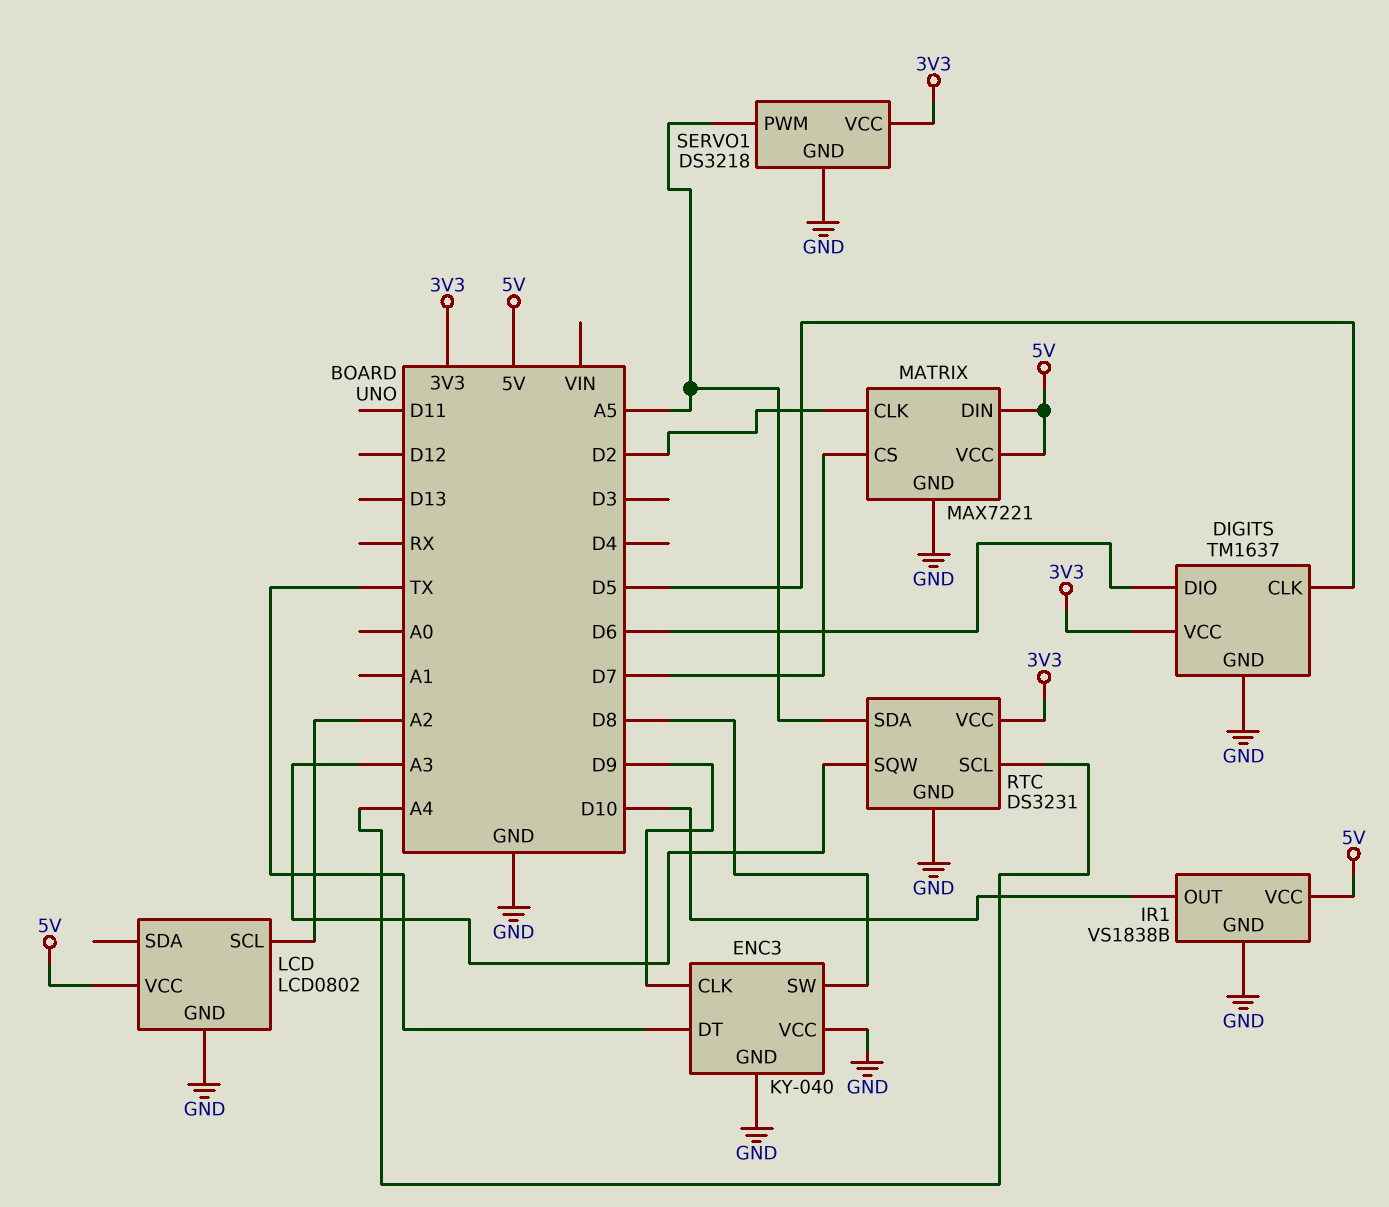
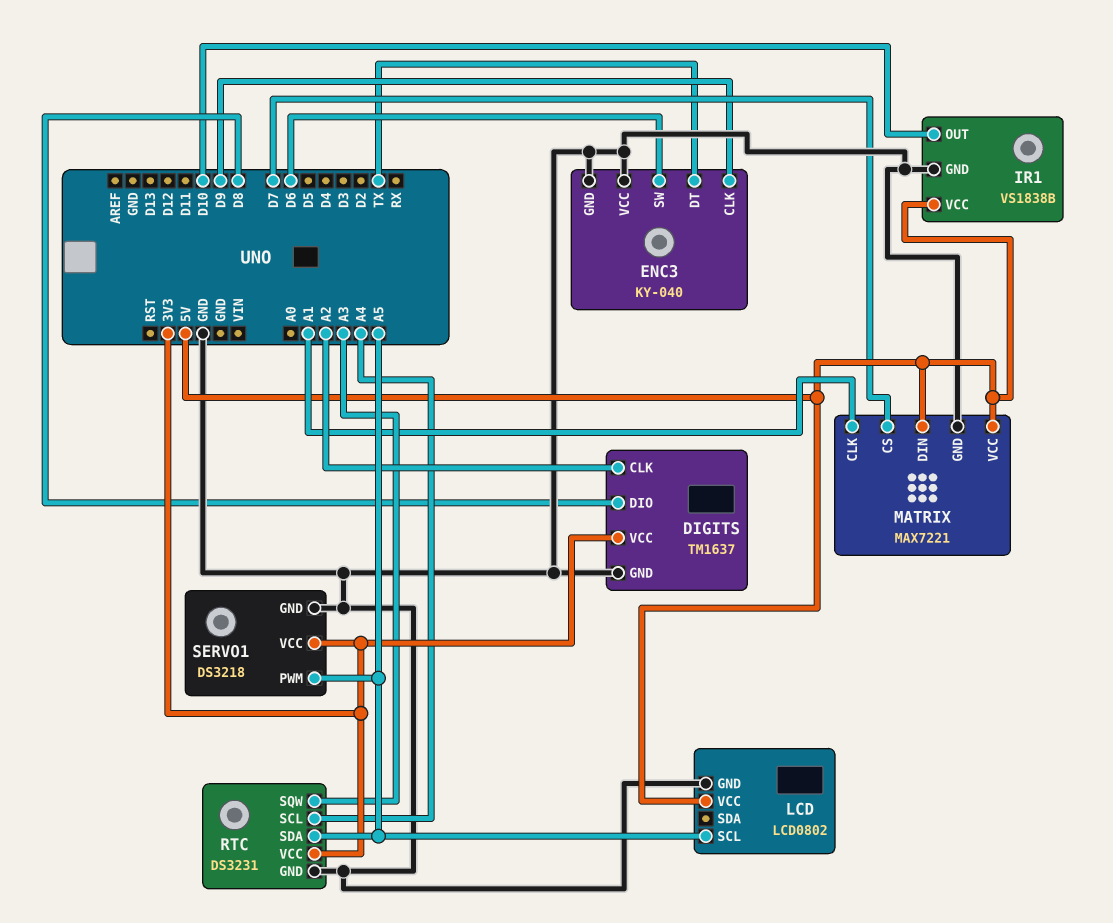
DIGITS pin CLK: D5 -> A2
DIGITS pin DIO: D6 -> D8
ENC3 pin SW: D8 -> D6
LCD pin SCL: A2 -> A5
MATRIX pin CLK: D2 -> A1

